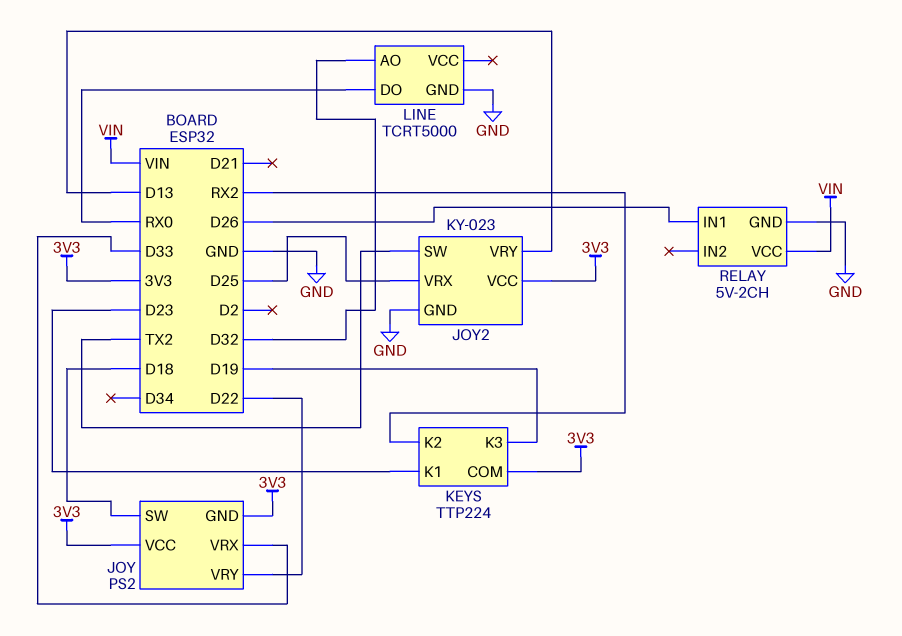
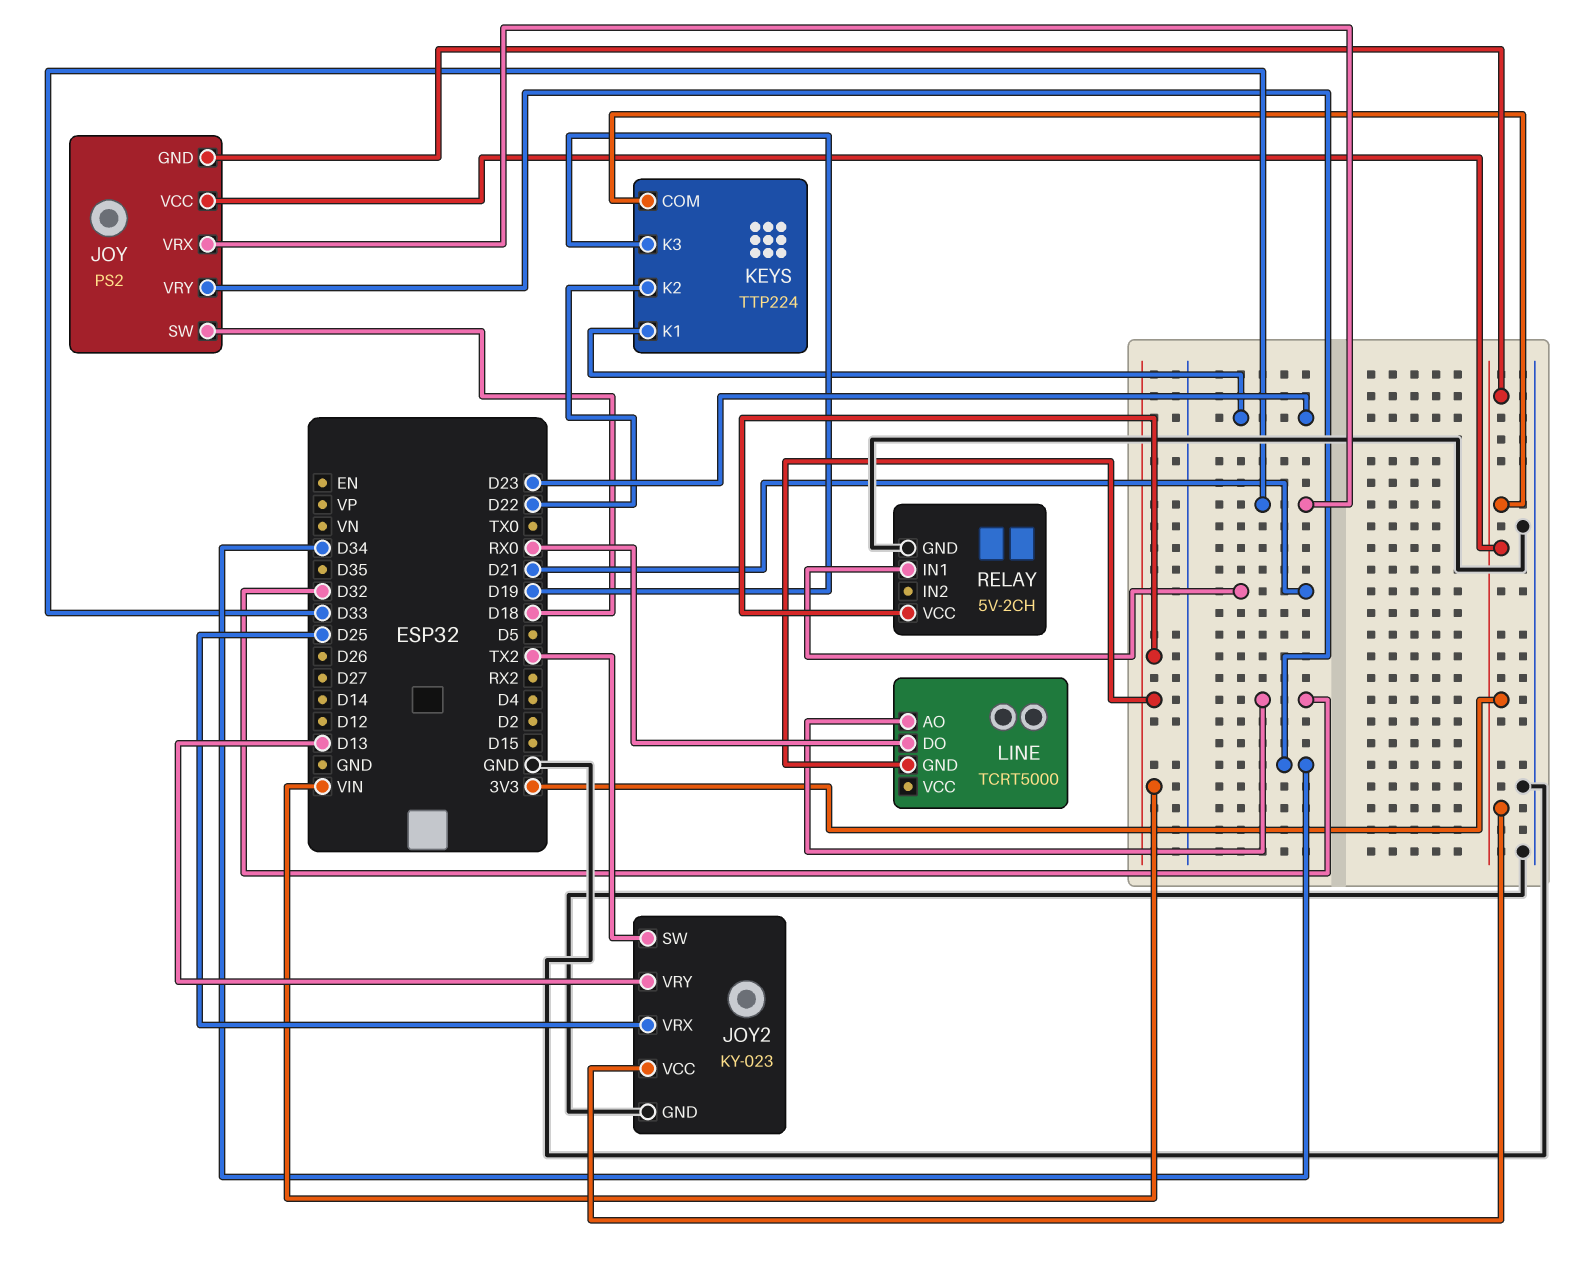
JOY pin VRY: D22 -> D34
KEYS pin K2: RX2 -> D22
LINE pin GND: GND -> VIN
RELAY pin IN1: D26 -> D21

